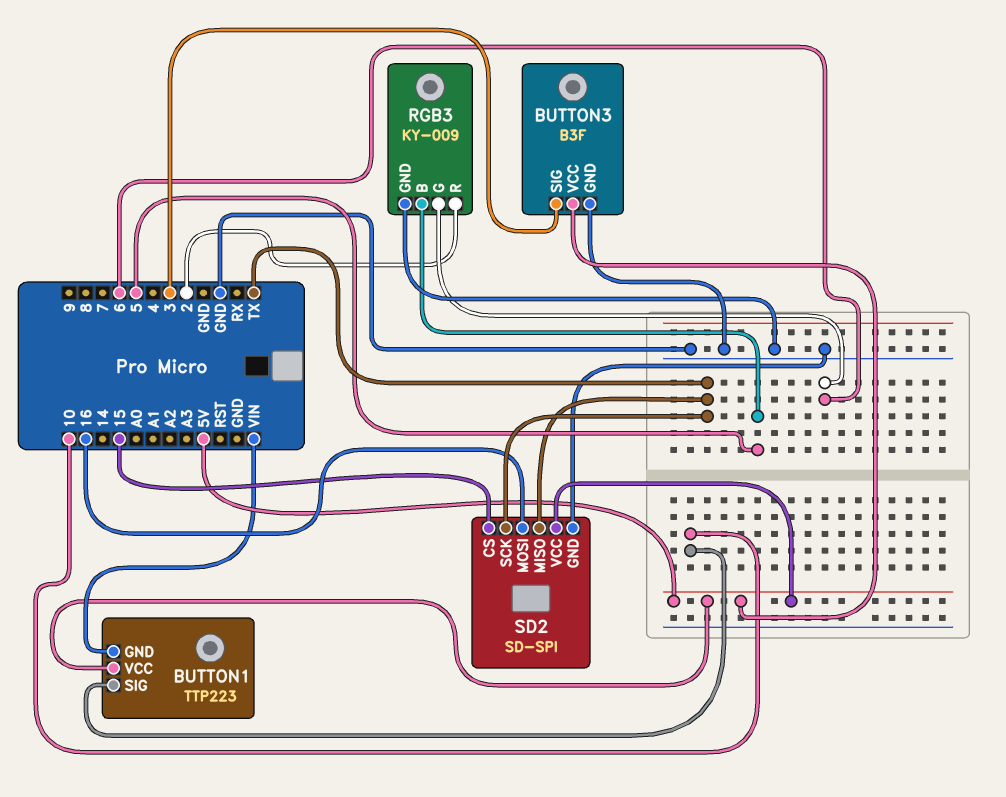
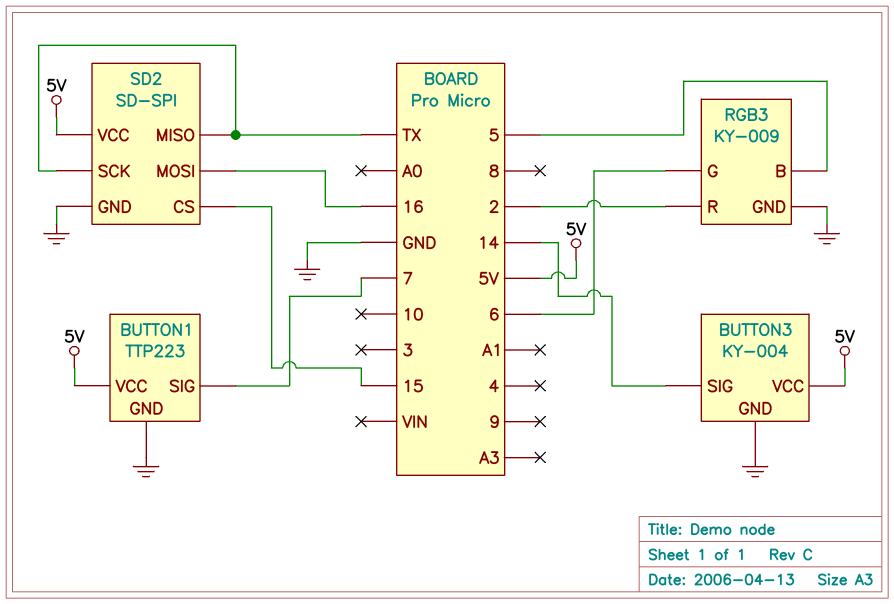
BUTTON1 pin GND: VIN -> GND
BUTTON1 pin SIG: 10 -> 7
BUTTON3: B3F -> KY-004
BUTTON3 pin SIG: 3 -> 14

